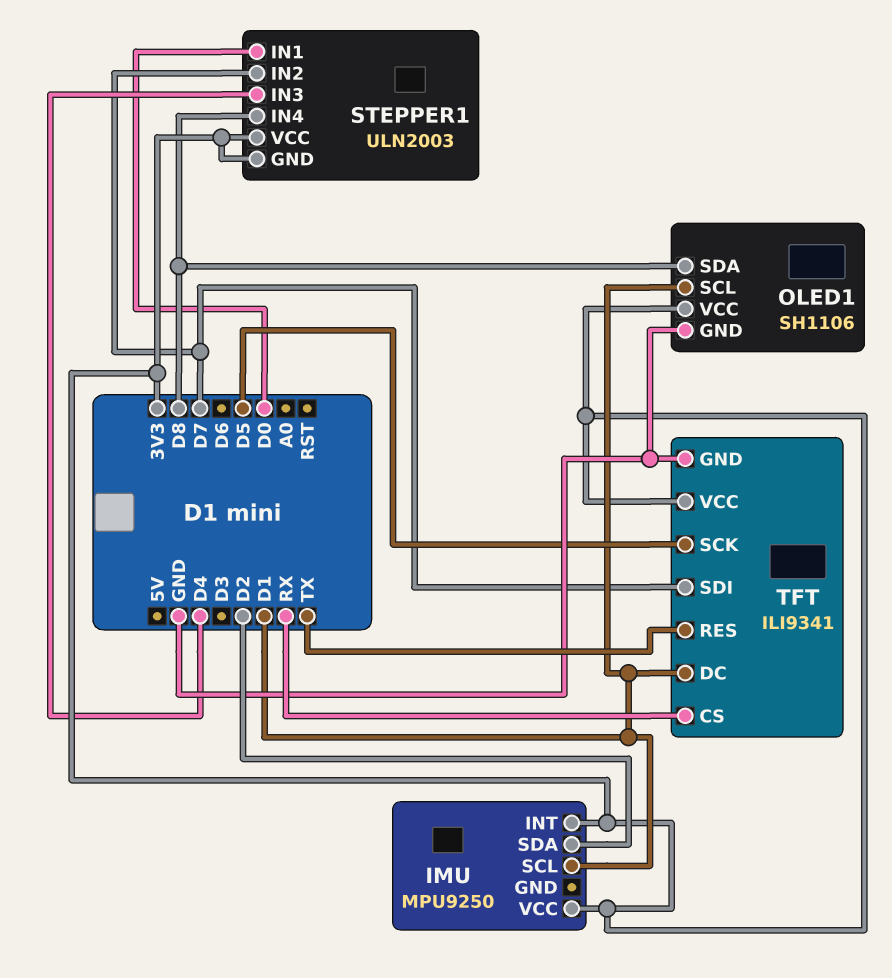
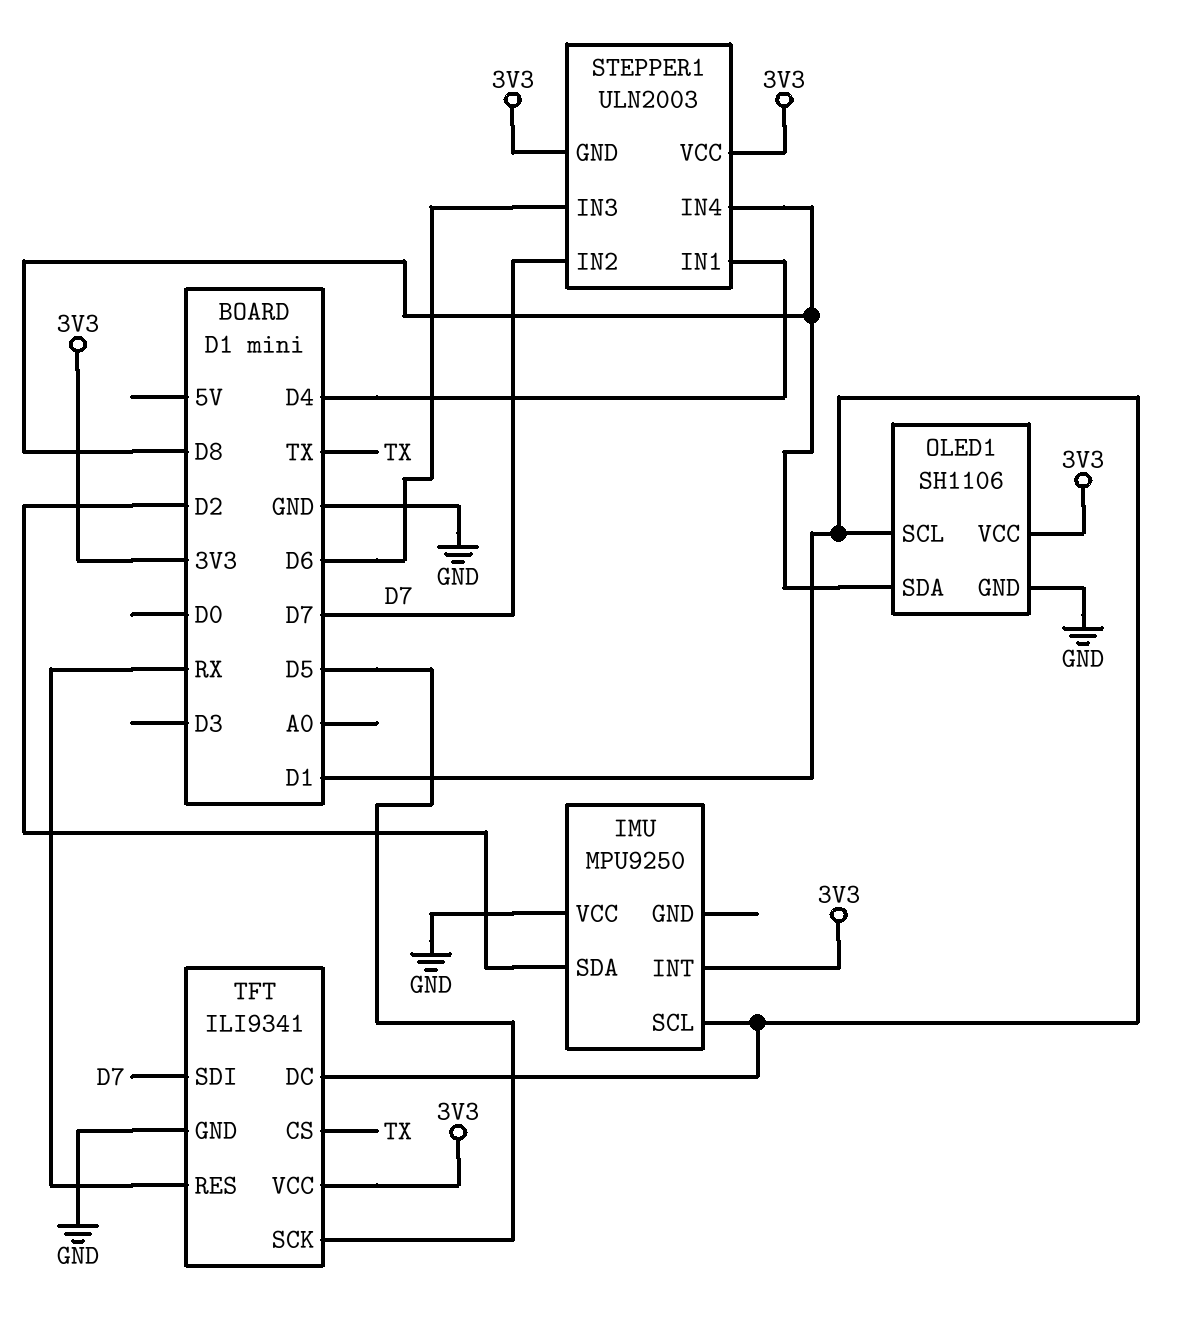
IMU pin VCC: 3V3 -> GND
STEPPER1 pin IN1: D0 -> D4
STEPPER1 pin IN3: D4 -> D6
TFT pin CS: RX -> TX
TFT pin RES: TX -> RX

